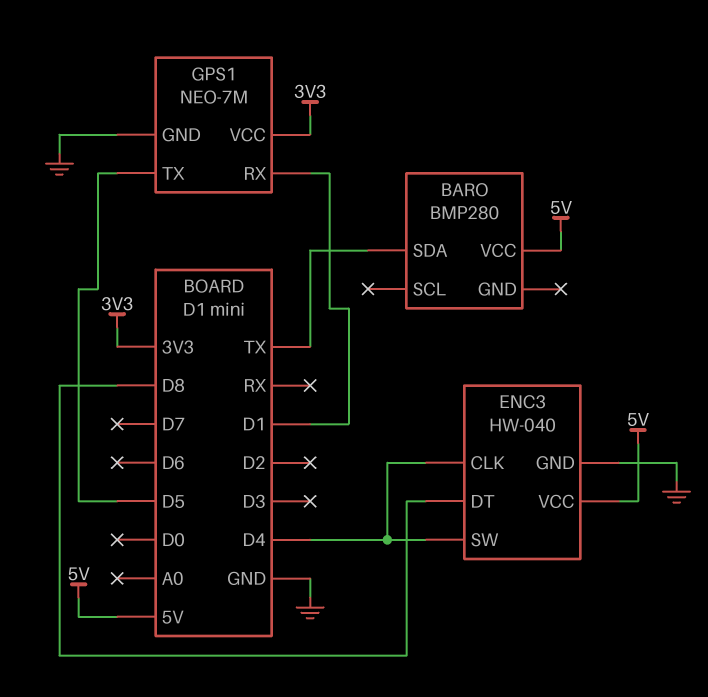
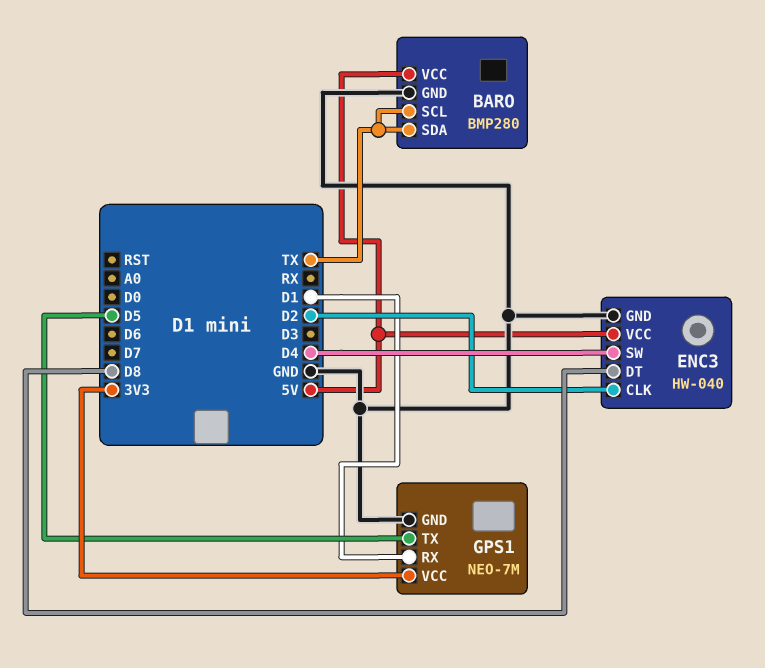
BARO pin GND: none -> GND
BARO pin SCL: none -> TX
ENC3 pin CLK: D4 -> D2

